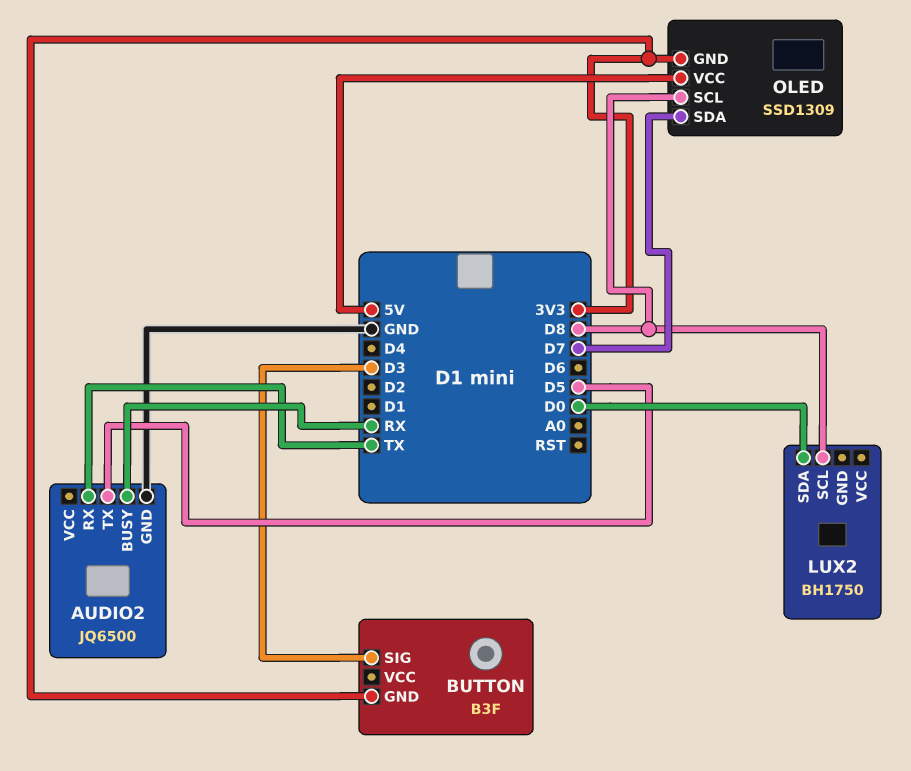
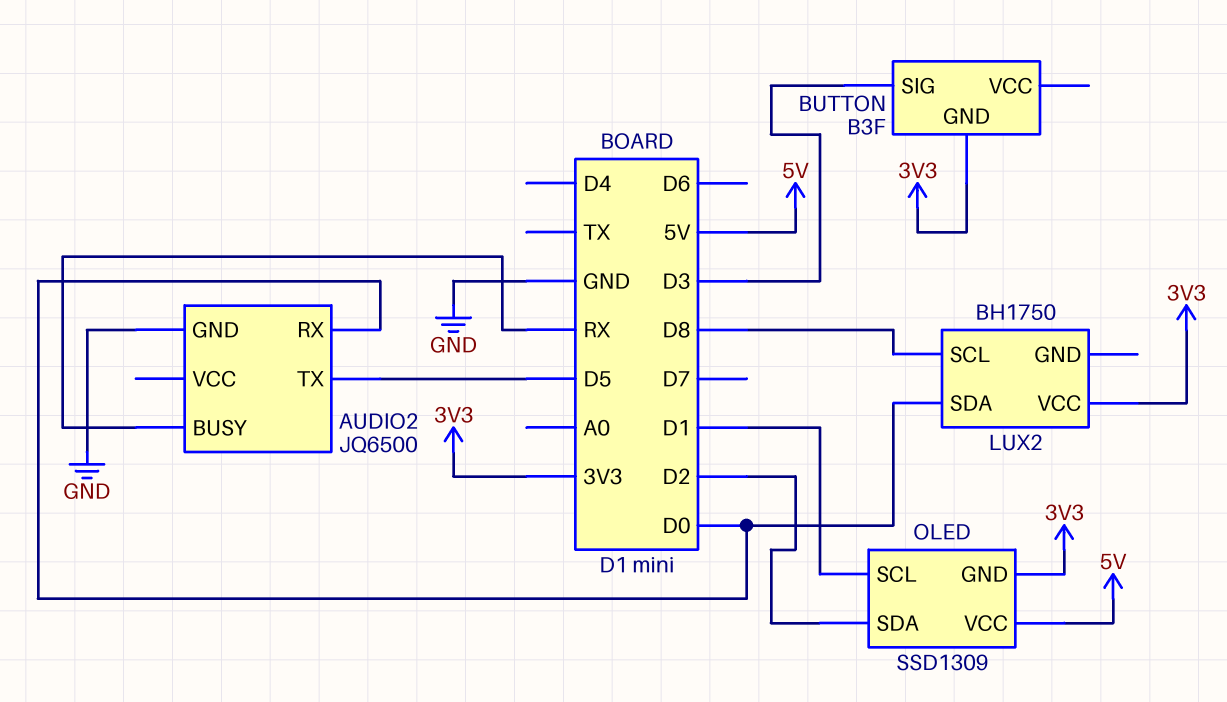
AUDIO2 pin RX: TX -> D0
LUX2 pin VCC: none -> 3V3
OLED pin SCL: D8 -> D1
OLED pin SDA: D7 -> D2

